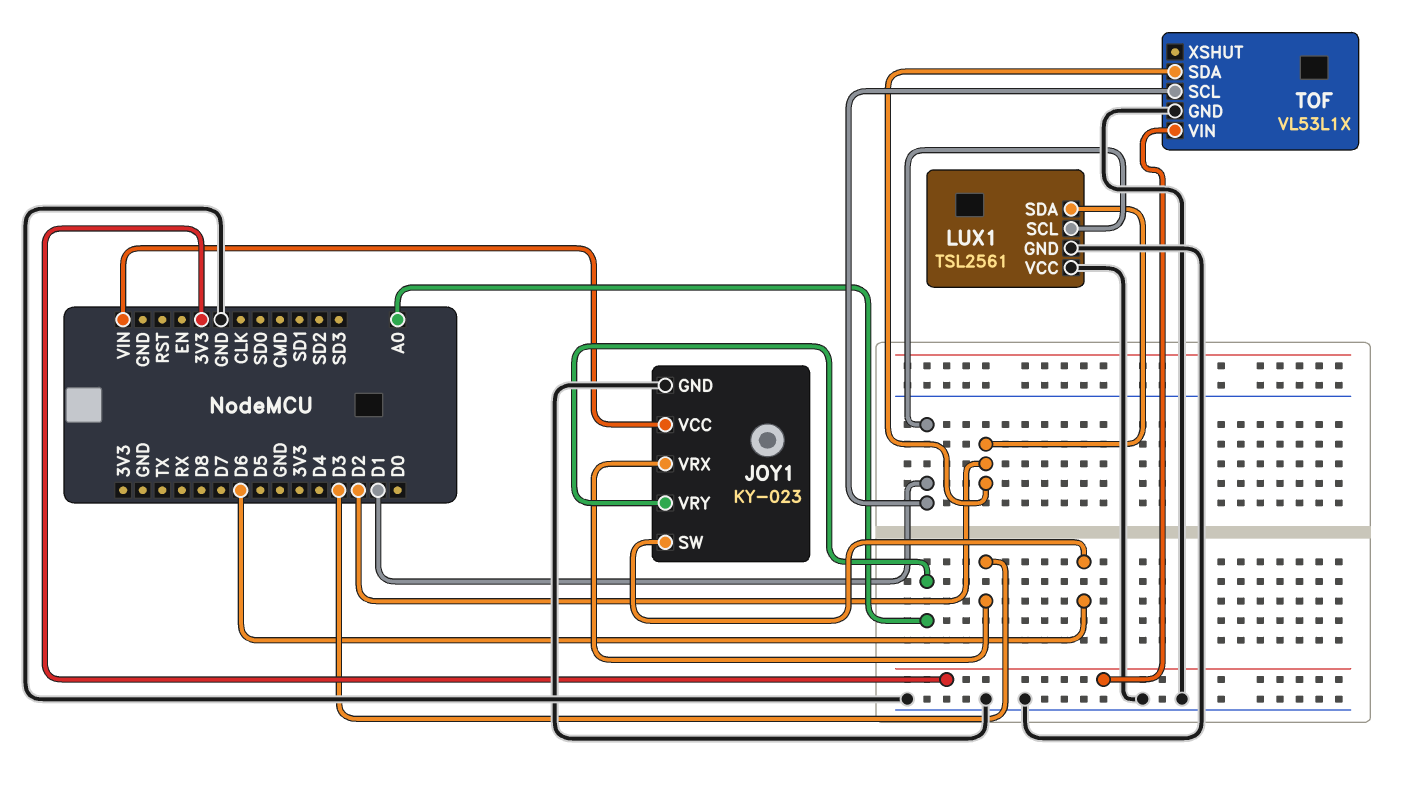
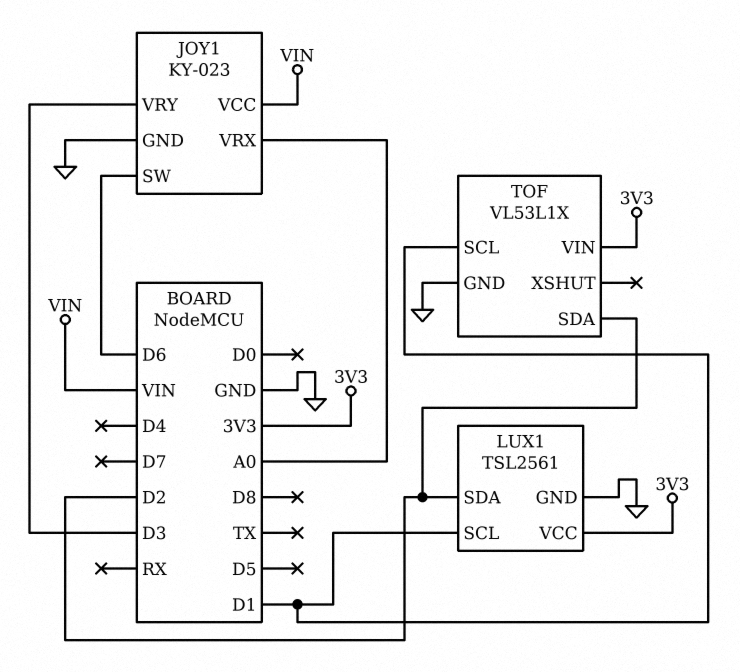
JOY1 pin VRX: D3 -> A0
JOY1 pin VRY: A0 -> D3
LUX1 pin VCC: GND -> 3V3

